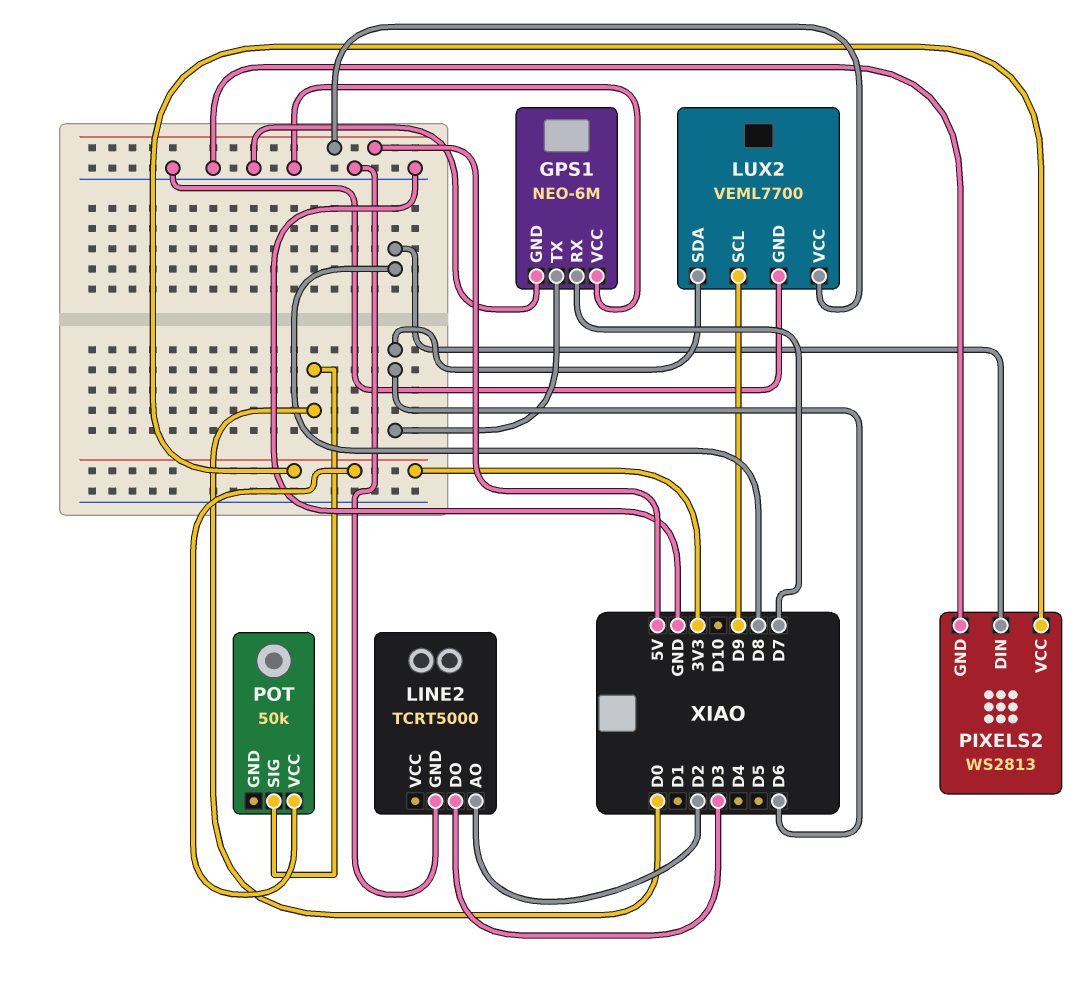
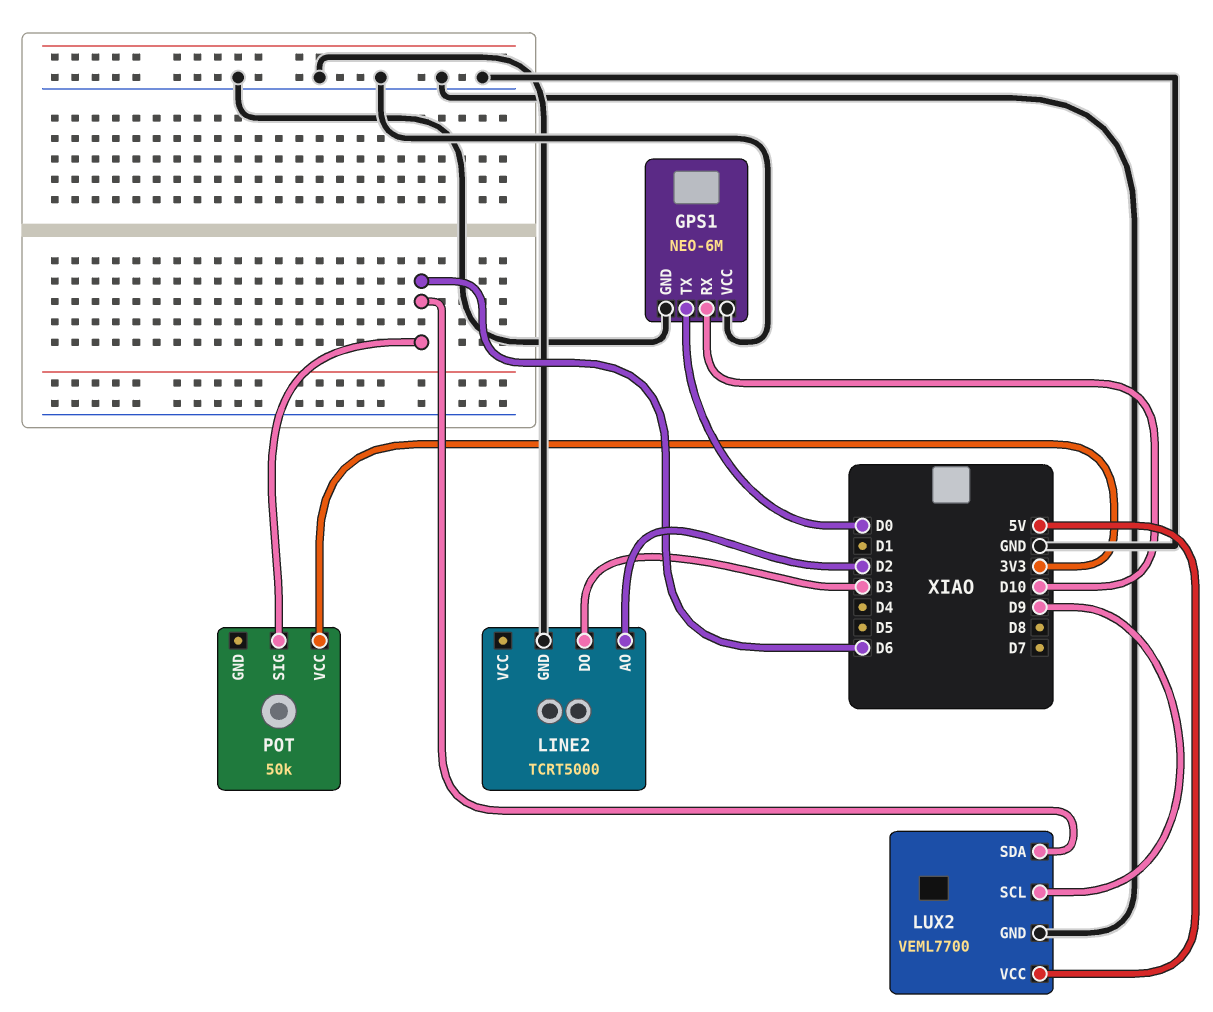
GPS1 pin RX: D7 -> D10
GPS1 pin TX: D6 -> D0
PIXELS2: WS2813 -> none
PIXELS2 pin DIN: D8 -> none
PIXELS2 pin GND: GND -> none
PIXELS2 pin VCC: 3V3 -> none
POT pin SIG: D0 -> D6

